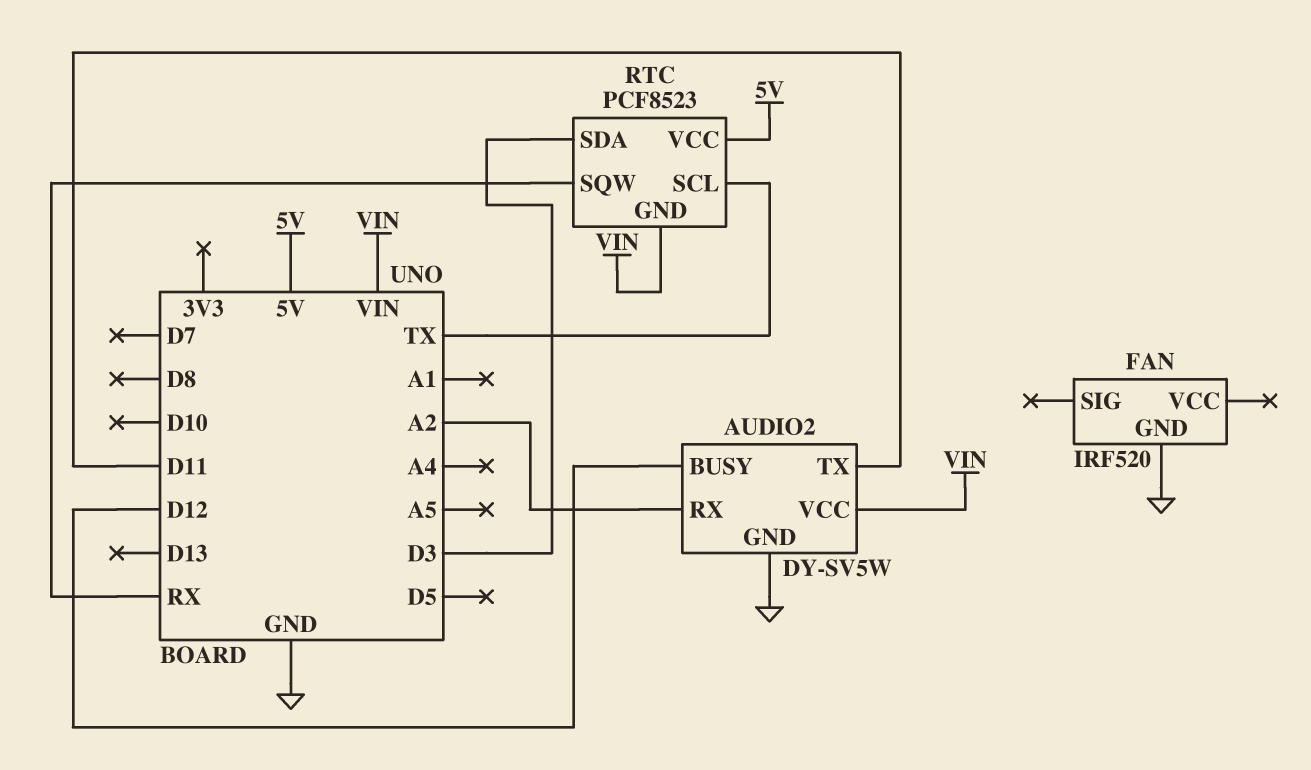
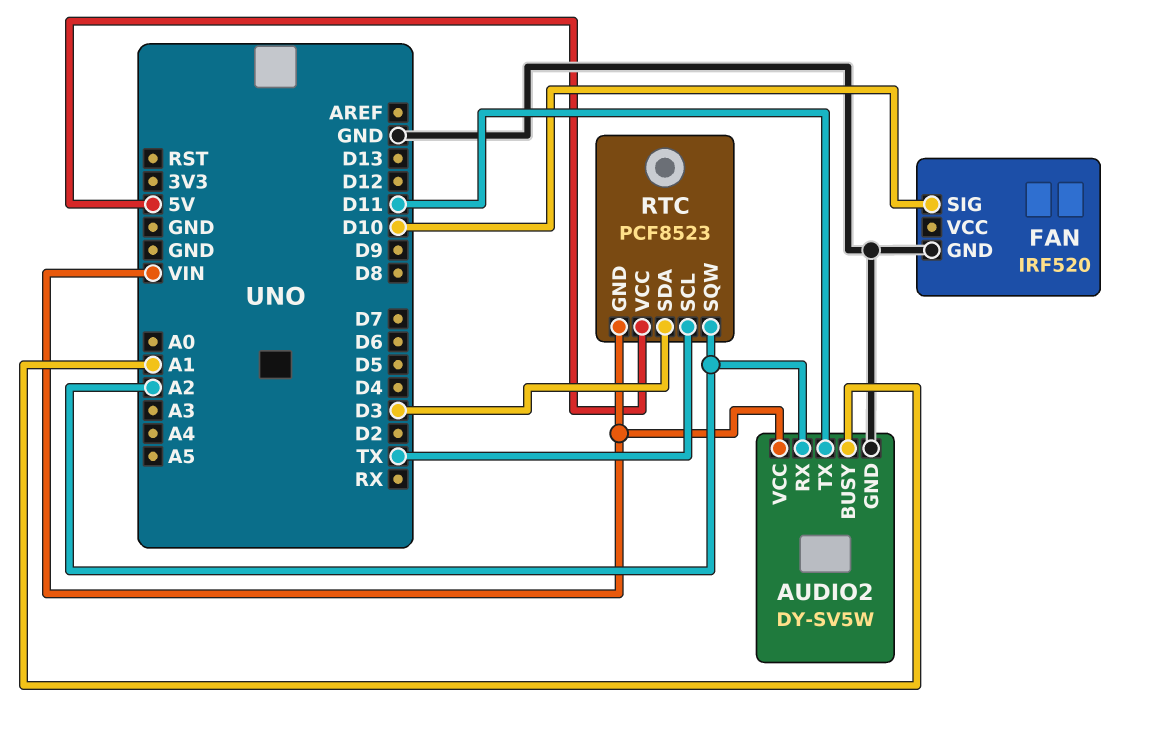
AUDIO2 pin BUSY: D12 -> A1
FAN pin SIG: none -> D10
RTC pin SQW: RX -> A2

